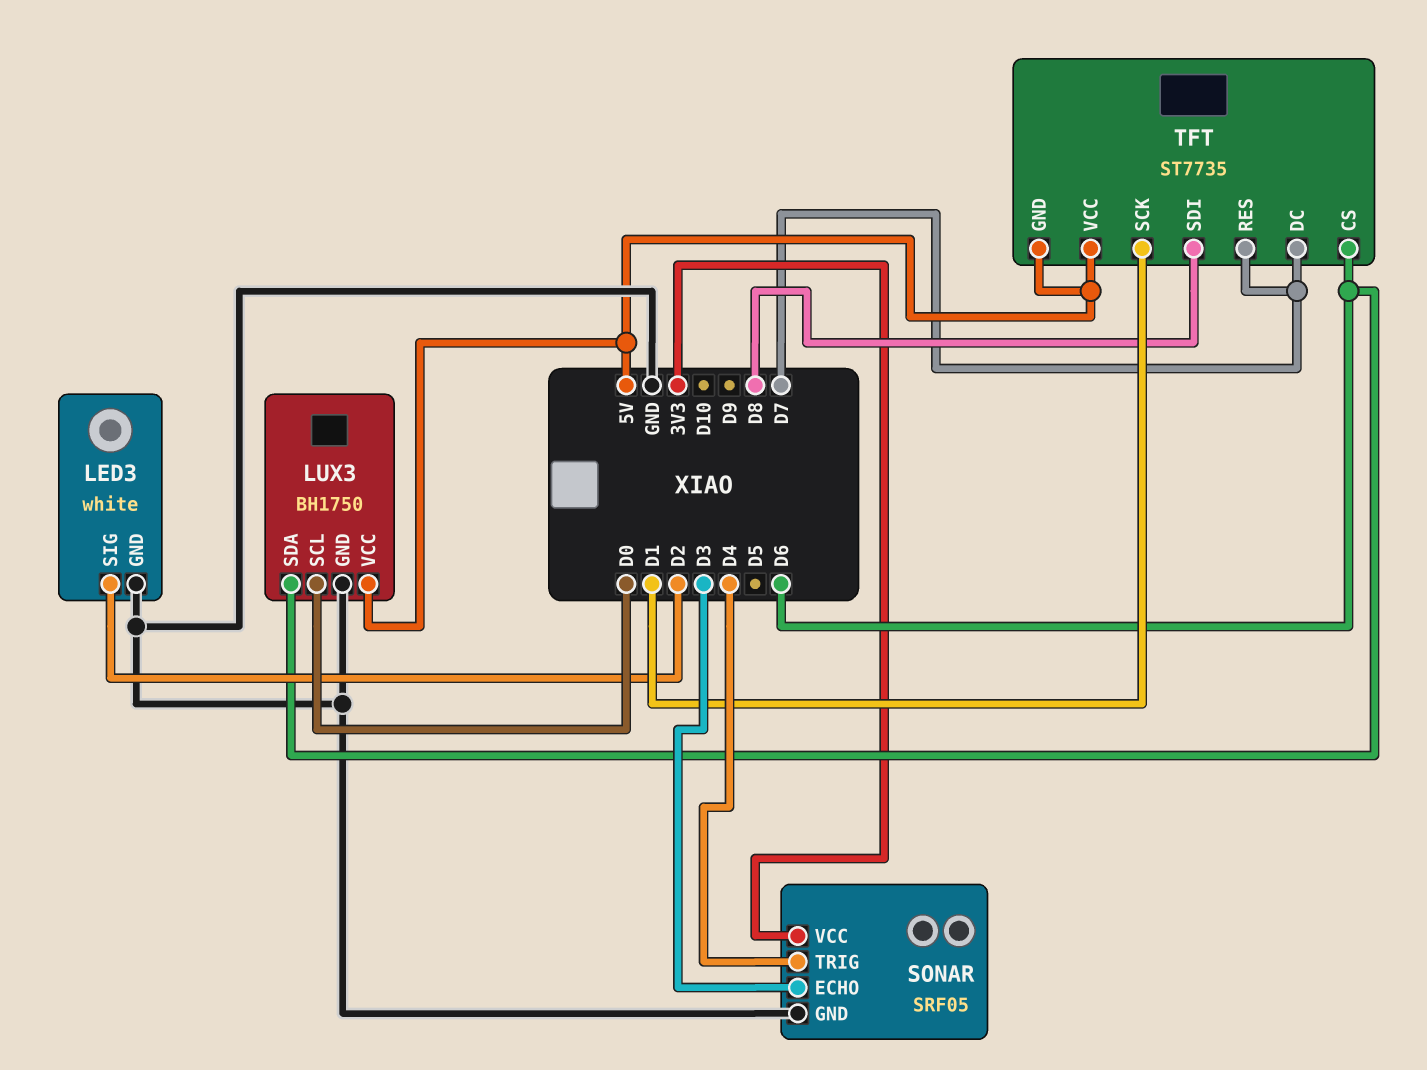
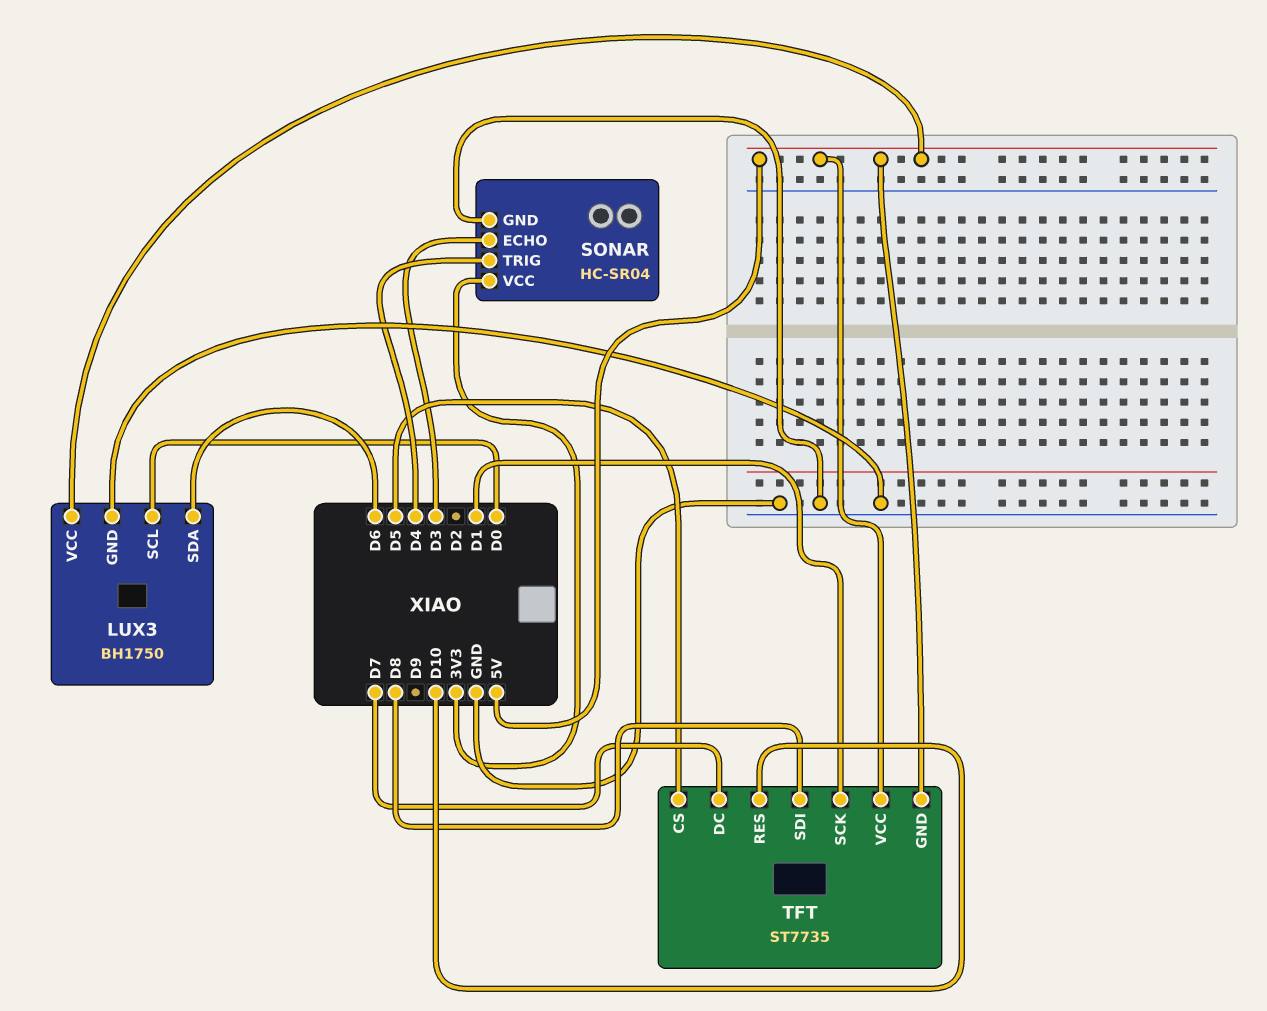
LED3: white -> none
LED3 pin GND: GND -> none
LED3 pin SIG: D2 -> none
SONAR: SRF05 -> HC-SR04
TFT pin CS: D6 -> D5
TFT pin RES: D7 -> D10

